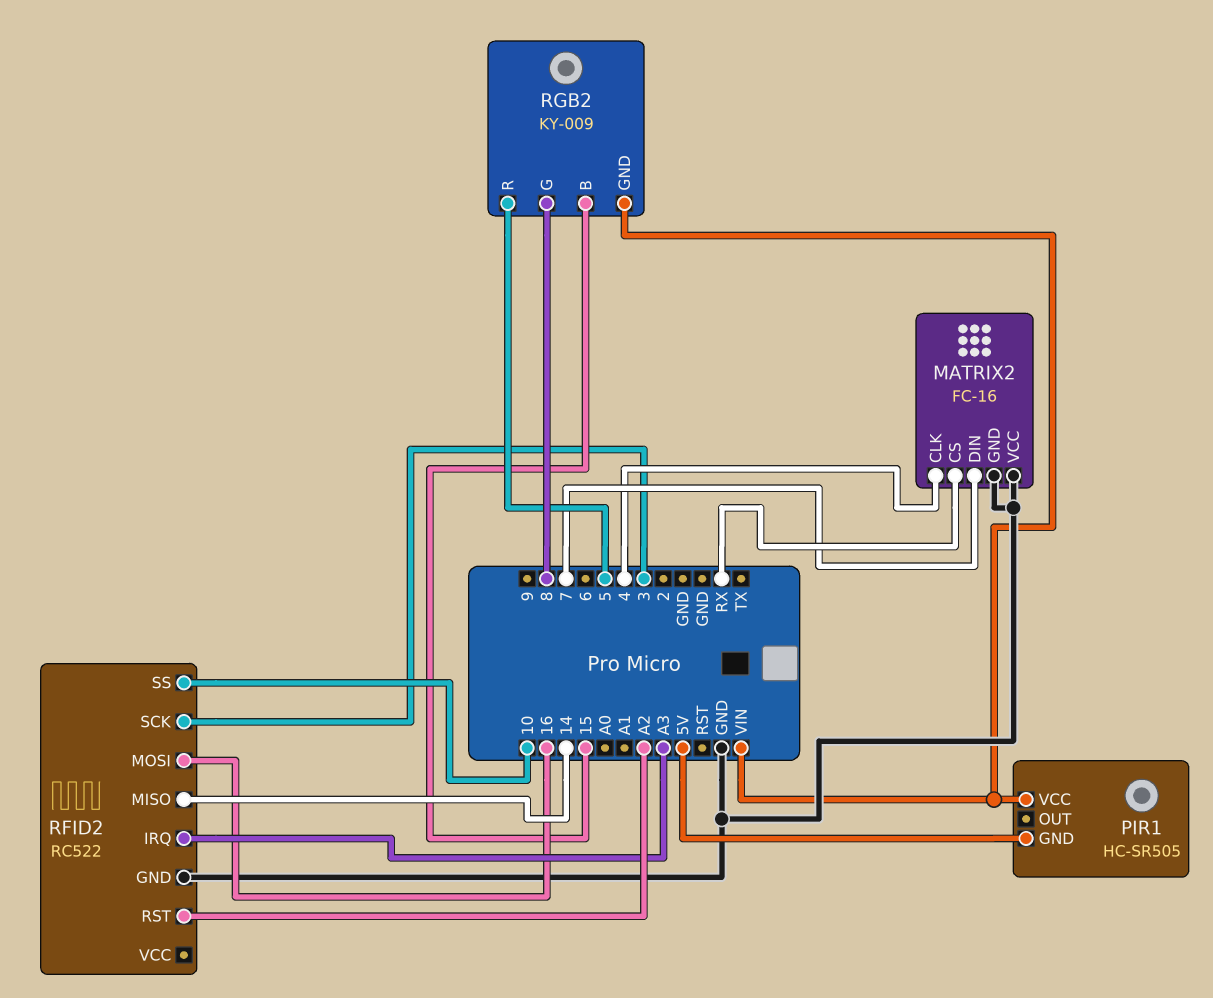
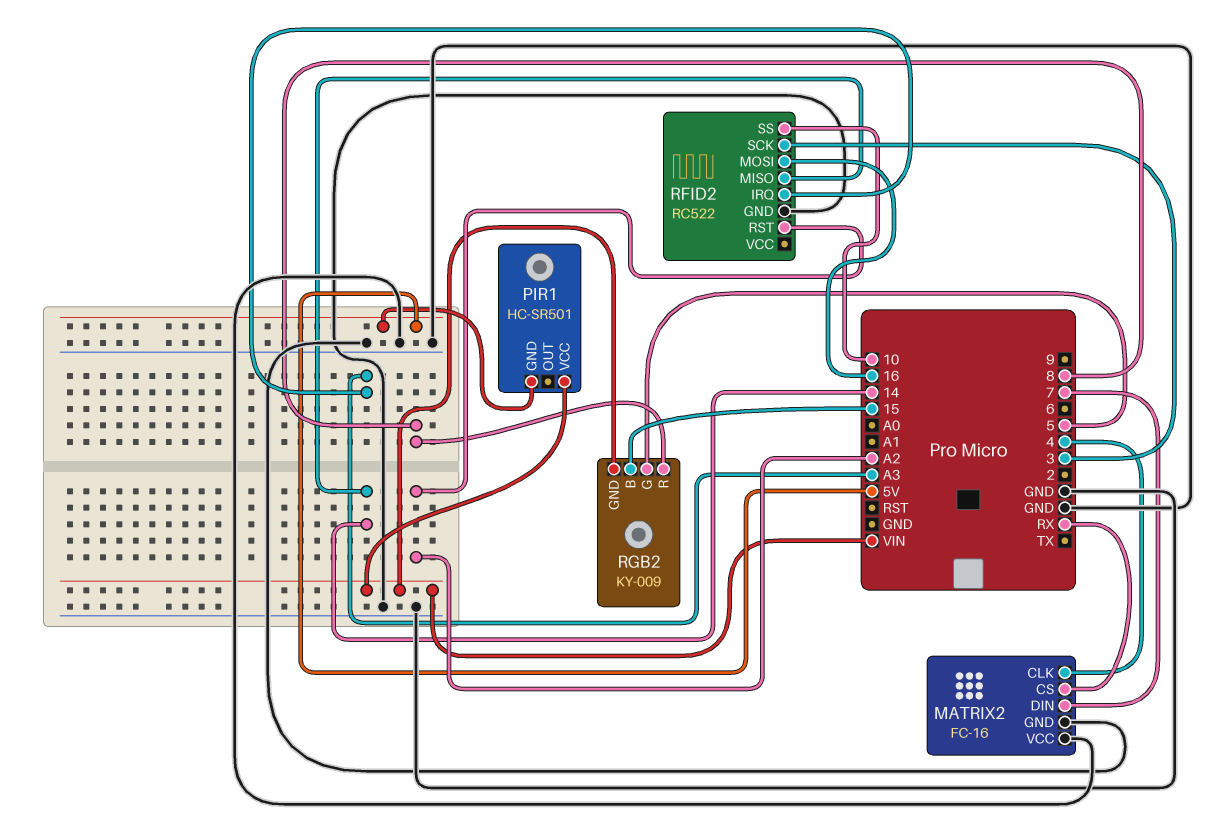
PIR1: HC-SR505 -> HC-SR501
RGB2 pin G: 8 -> 5
RGB2 pin R: 5 -> 8

